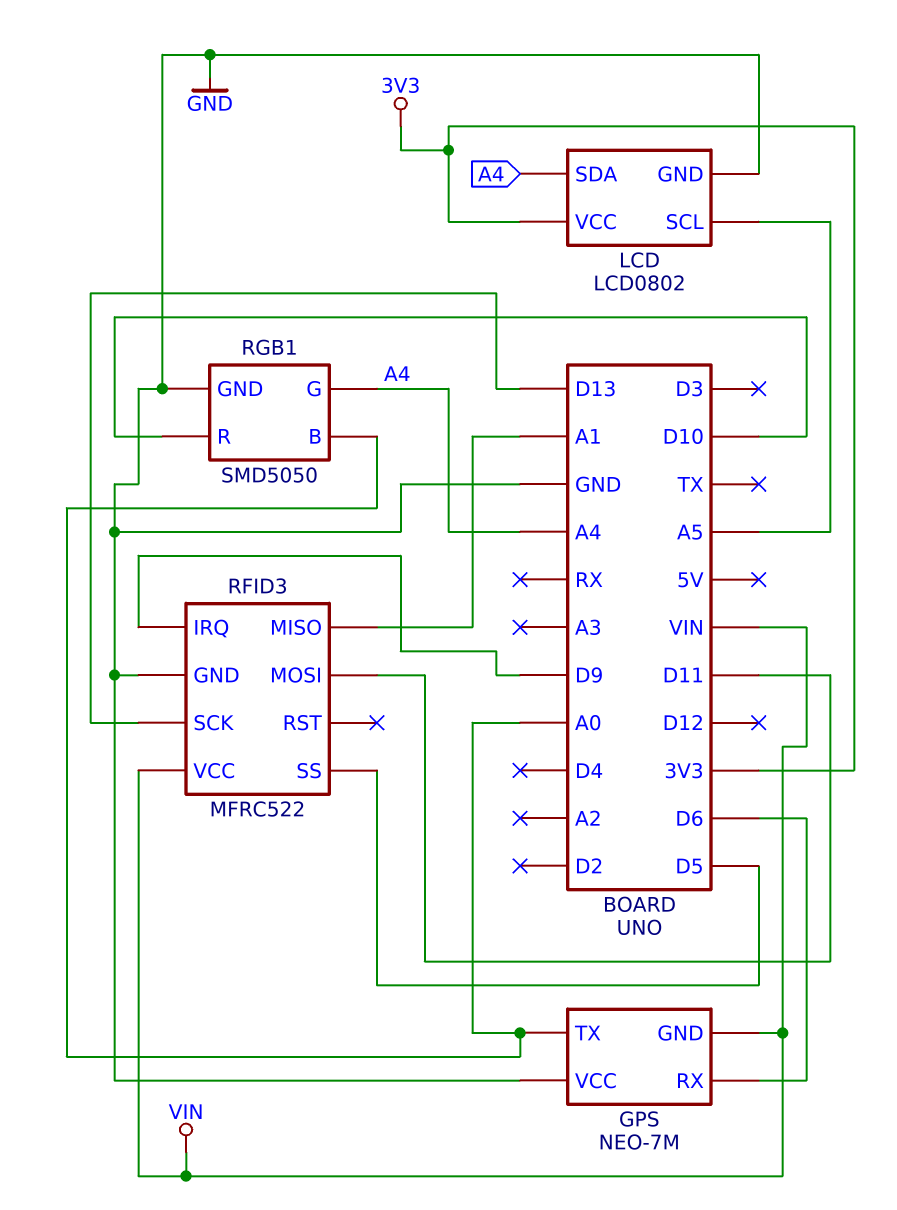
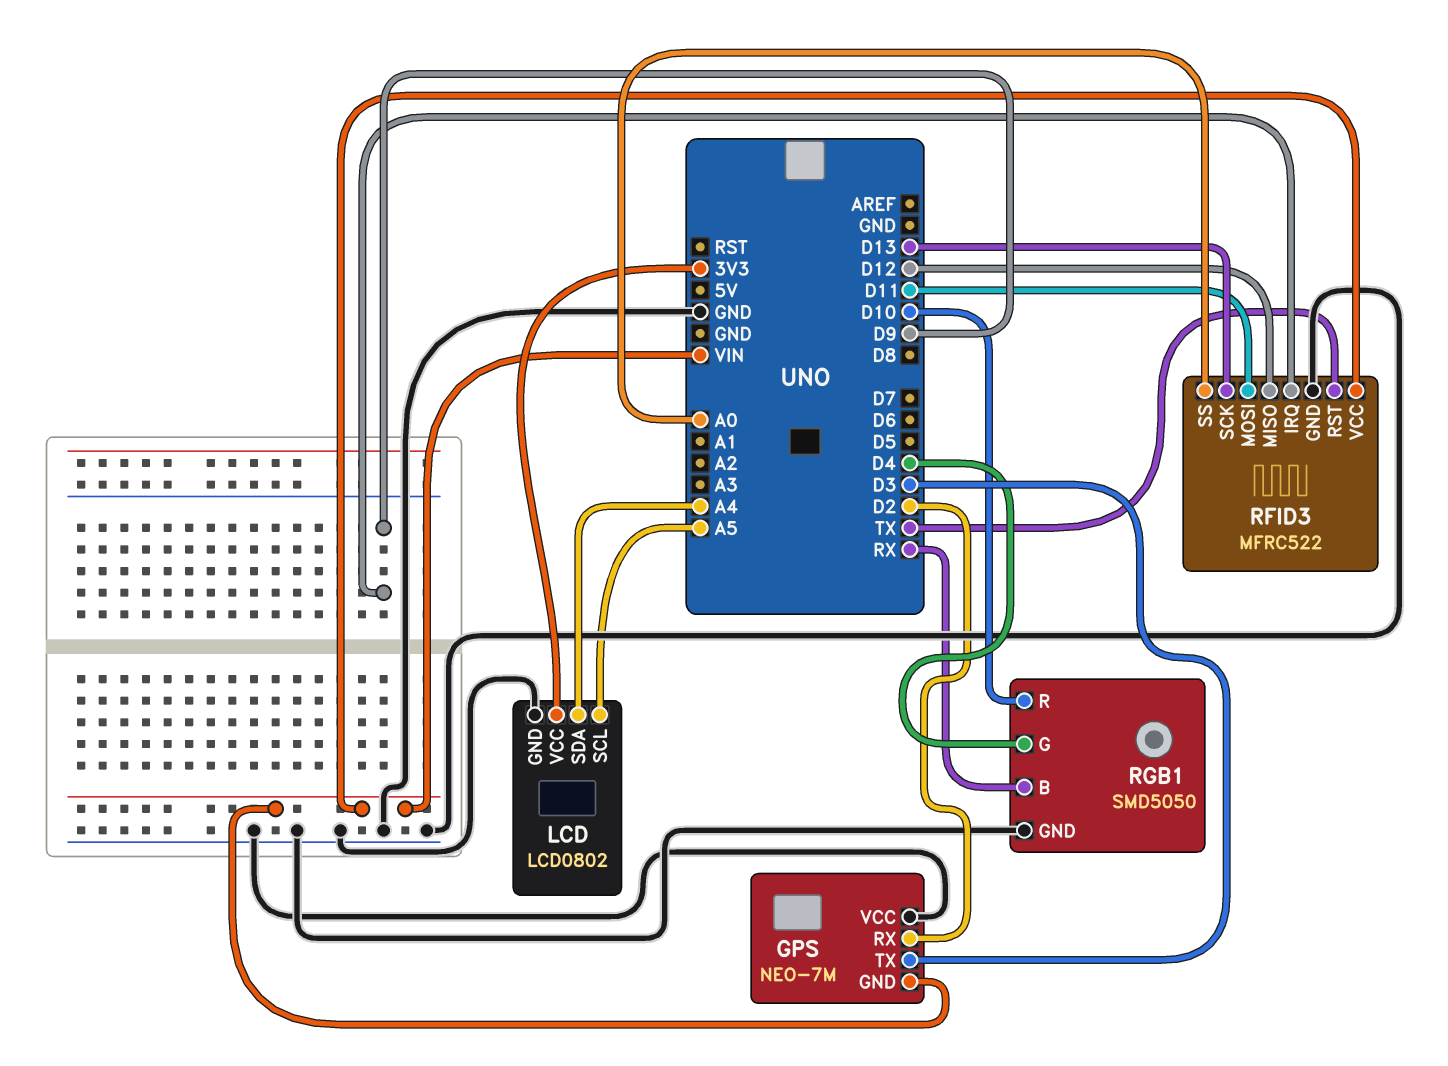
GPS pin RX: D6 -> D2
GPS pin TX: A0 -> D3
RFID3 pin MISO: A1 -> D12
RFID3 pin RST: none -> TX
RFID3 pin SS: D5 -> A0
RGB1 pin B: A0 -> RX
RGB1 pin G: A4 -> D4

